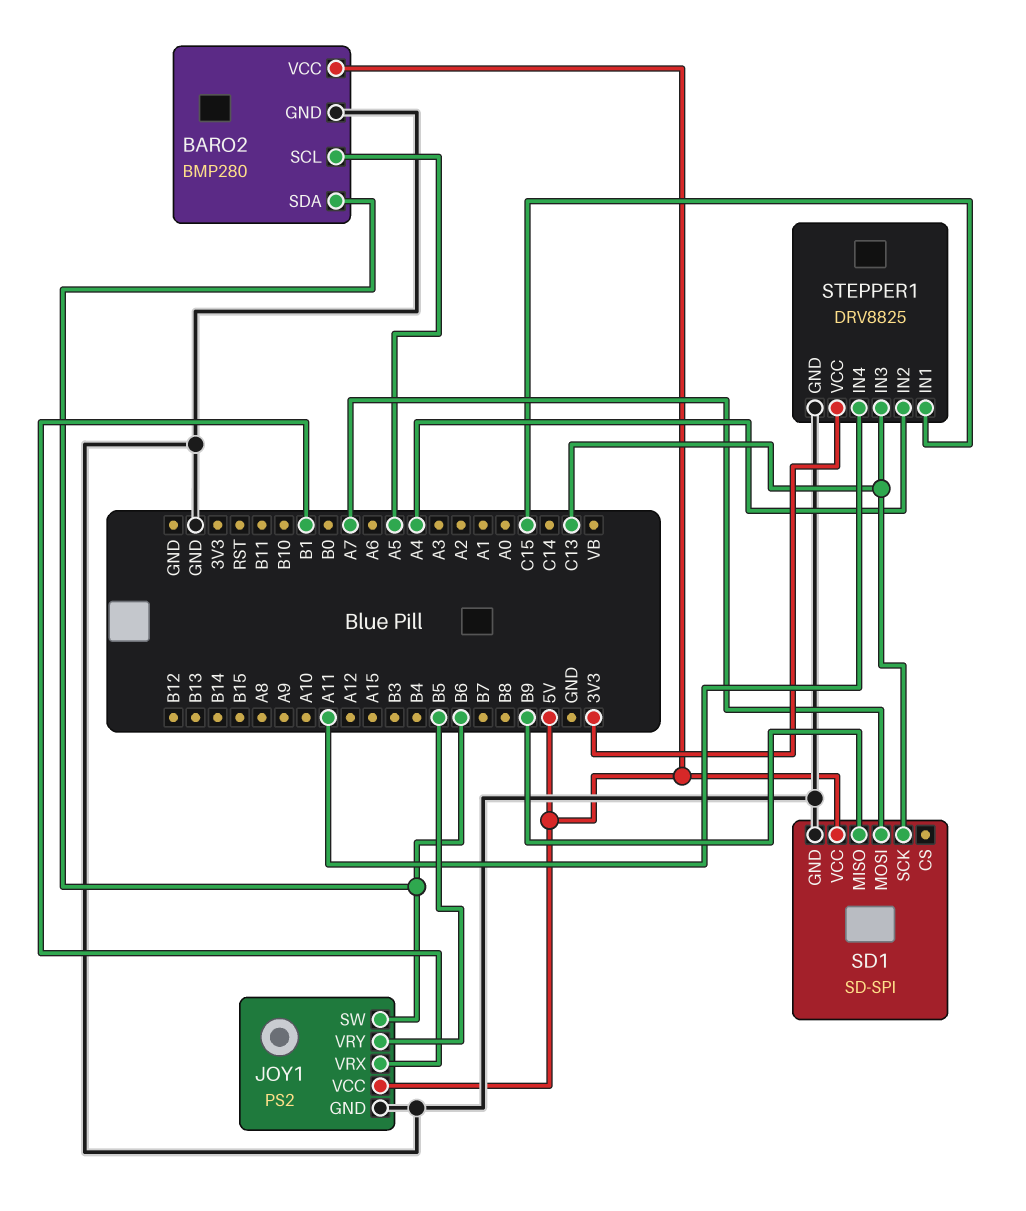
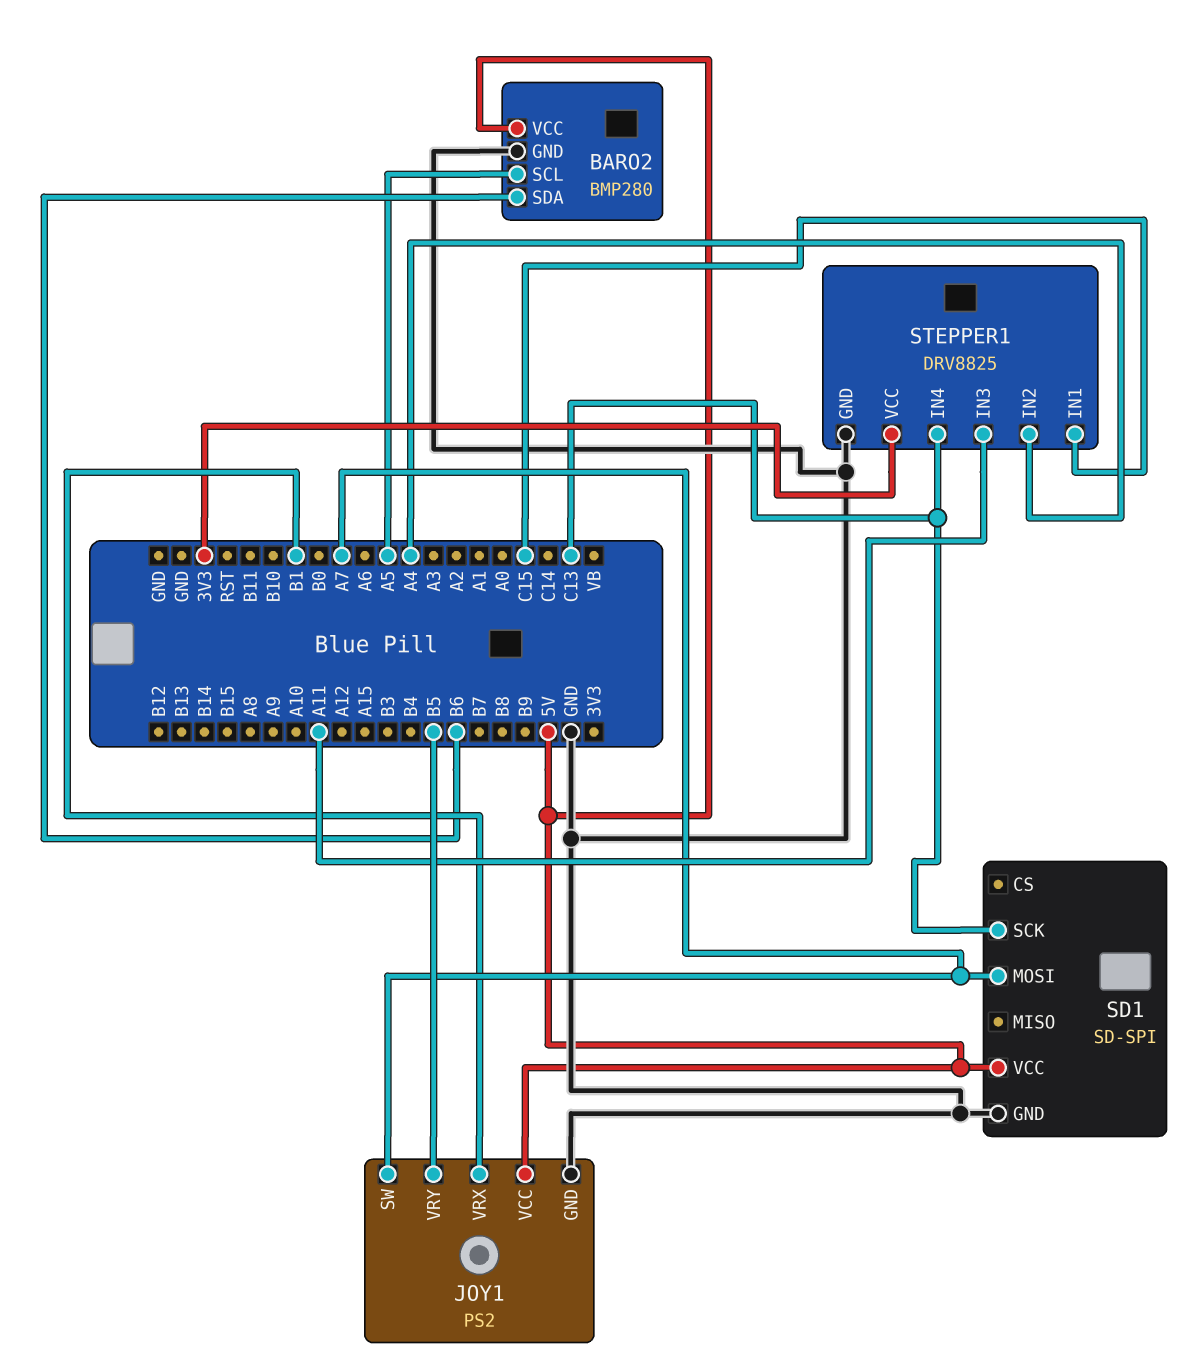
JOY1 pin SW: B6 -> A7
SD1 pin MISO: B9 -> none
STEPPER1 pin IN3: C13 -> A11
STEPPER1 pin IN4: A11 -> C13

